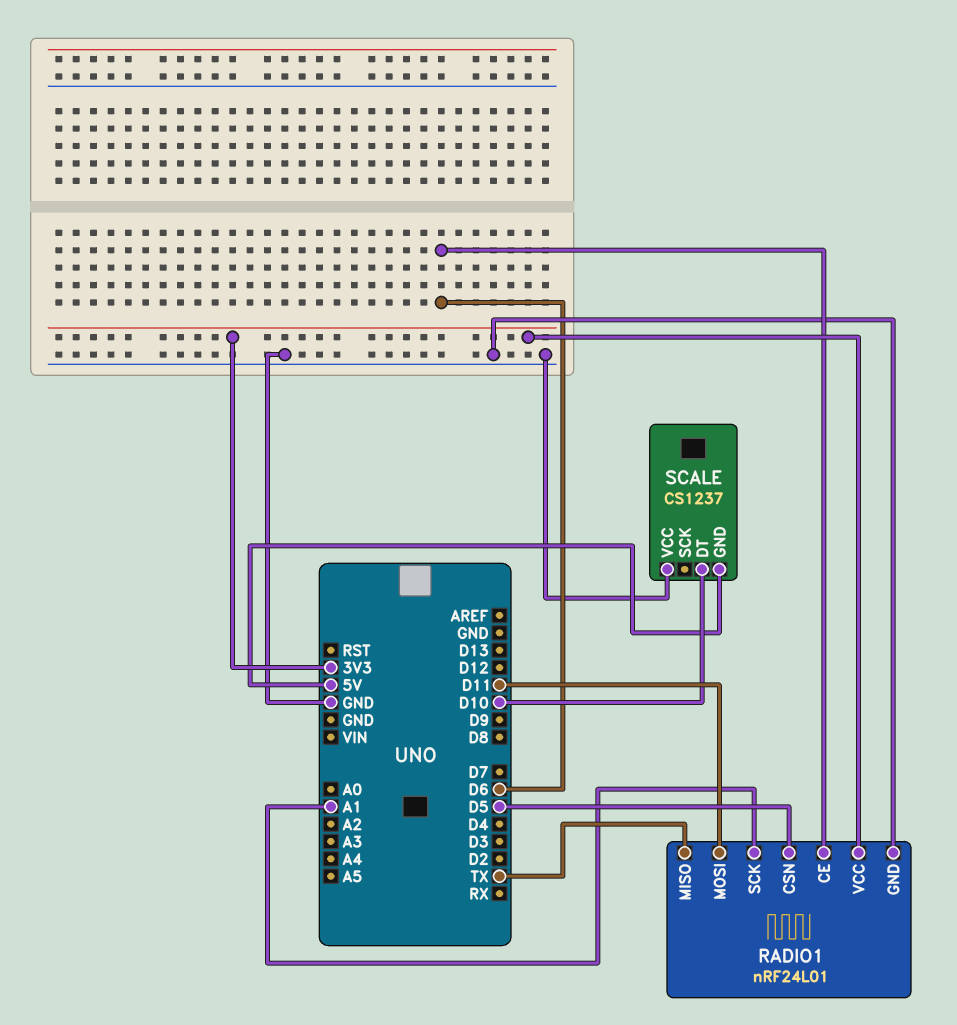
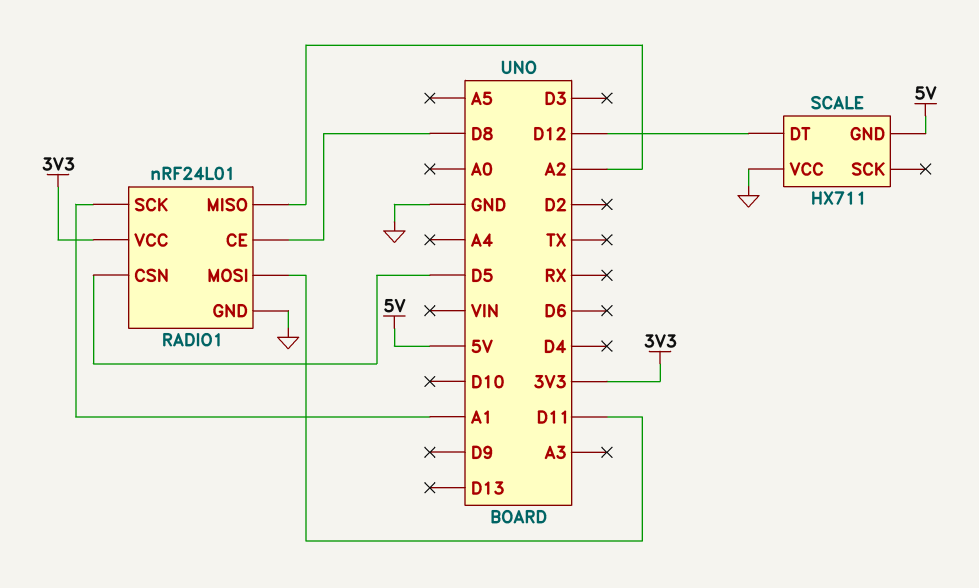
RADIO1 pin CE: D6 -> D8
RADIO1 pin MISO: TX -> A2
SCALE: CS1237 -> HX711
SCALE pin DT: D10 -> D12

